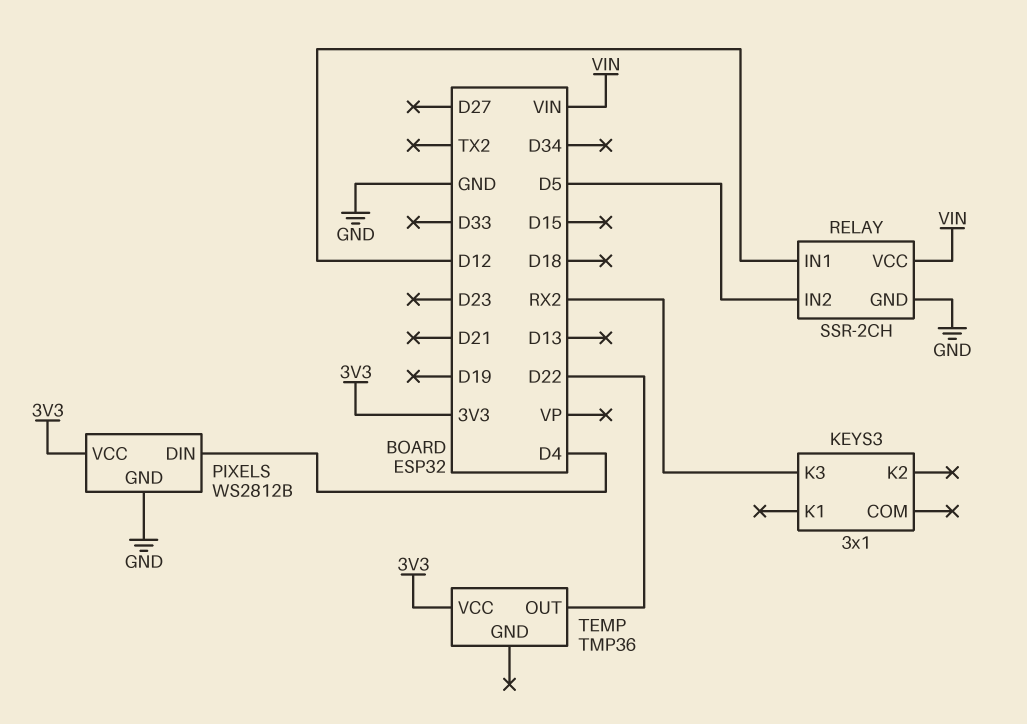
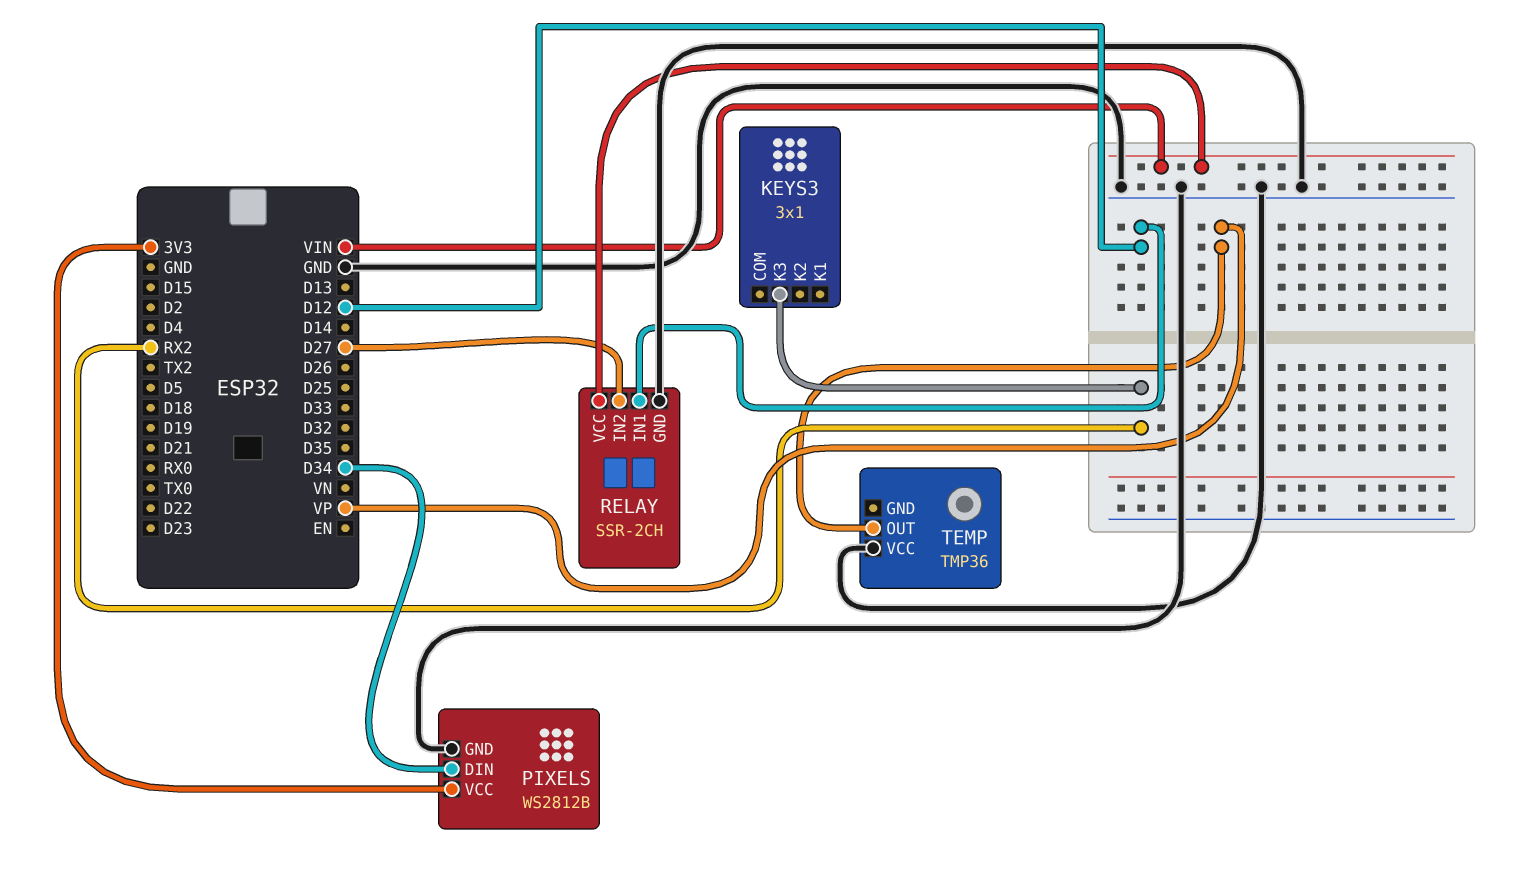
PIXELS pin DIN: D4 -> D34
RELAY pin IN2: D5 -> D27
TEMP pin OUT: D22 -> VP
TEMP pin VCC: 3V3 -> GND

